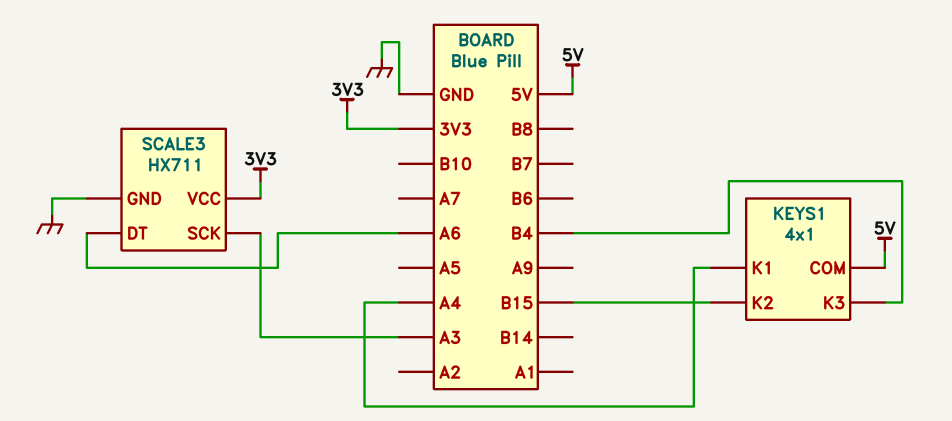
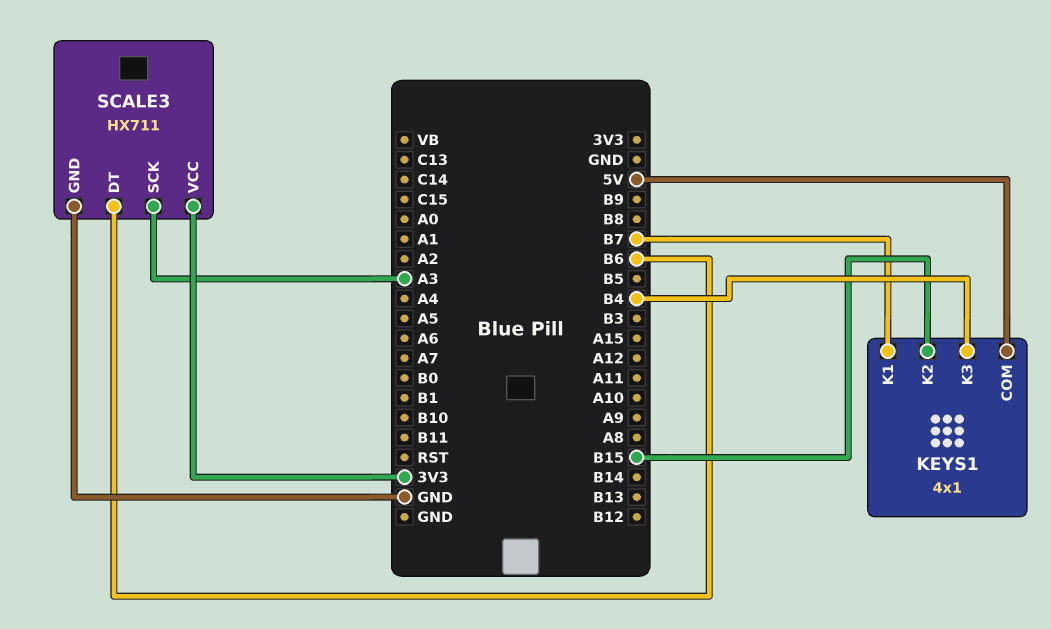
KEYS1 pin K1: A4 -> B7
SCALE3 pin DT: A6 -> B6

